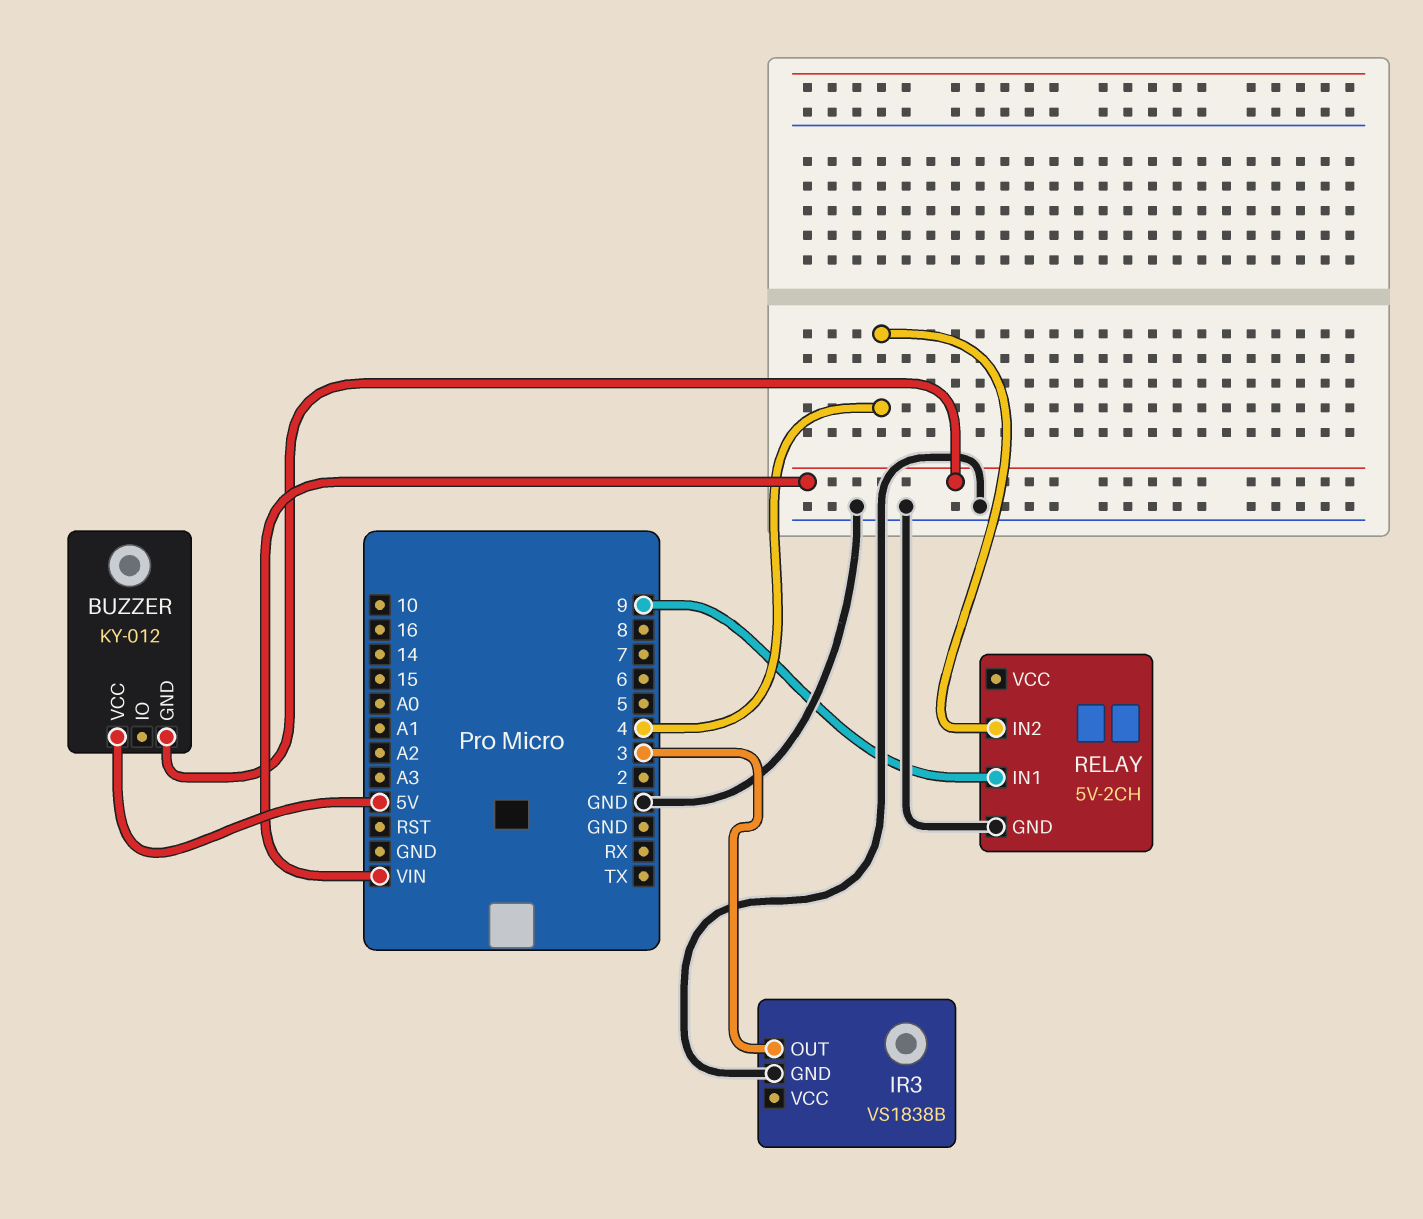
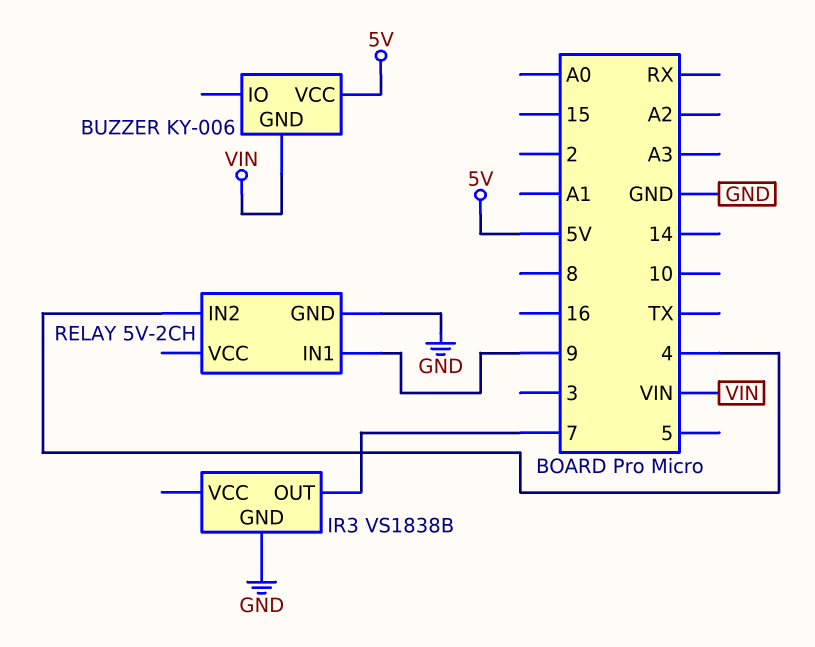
BUZZER: KY-012 -> KY-006
IR3 pin OUT: 3 -> 7

